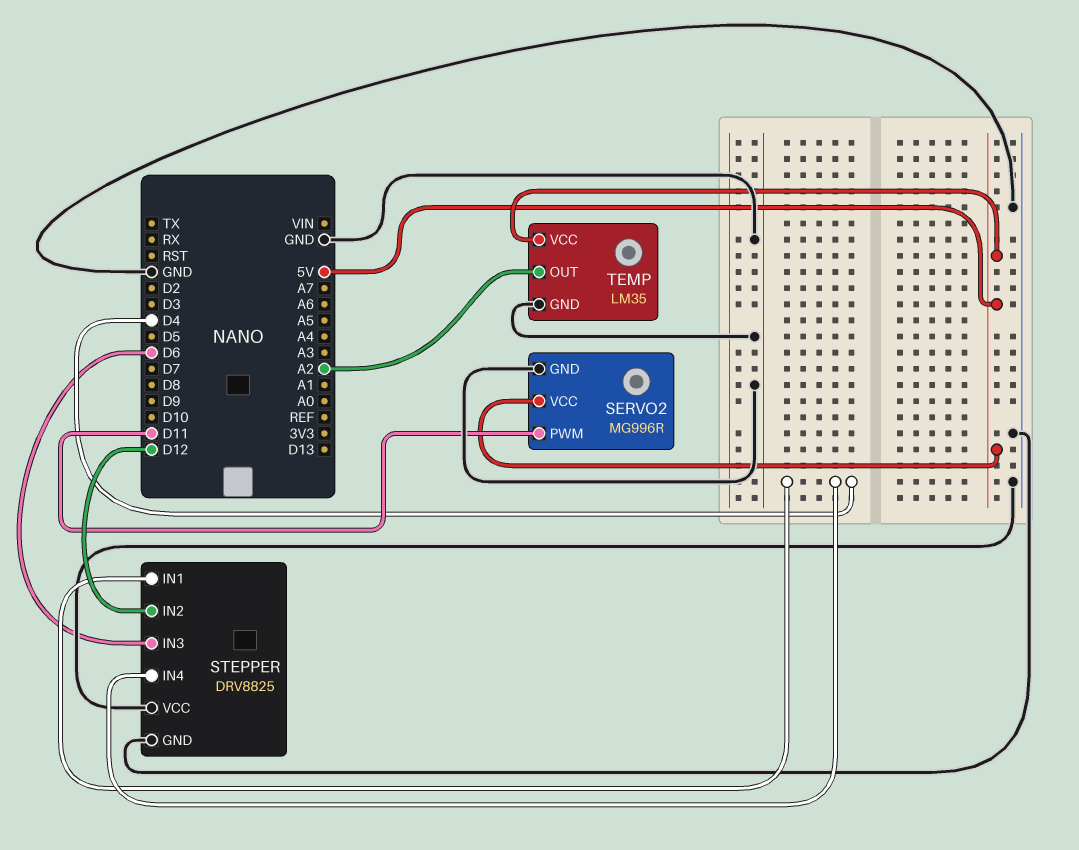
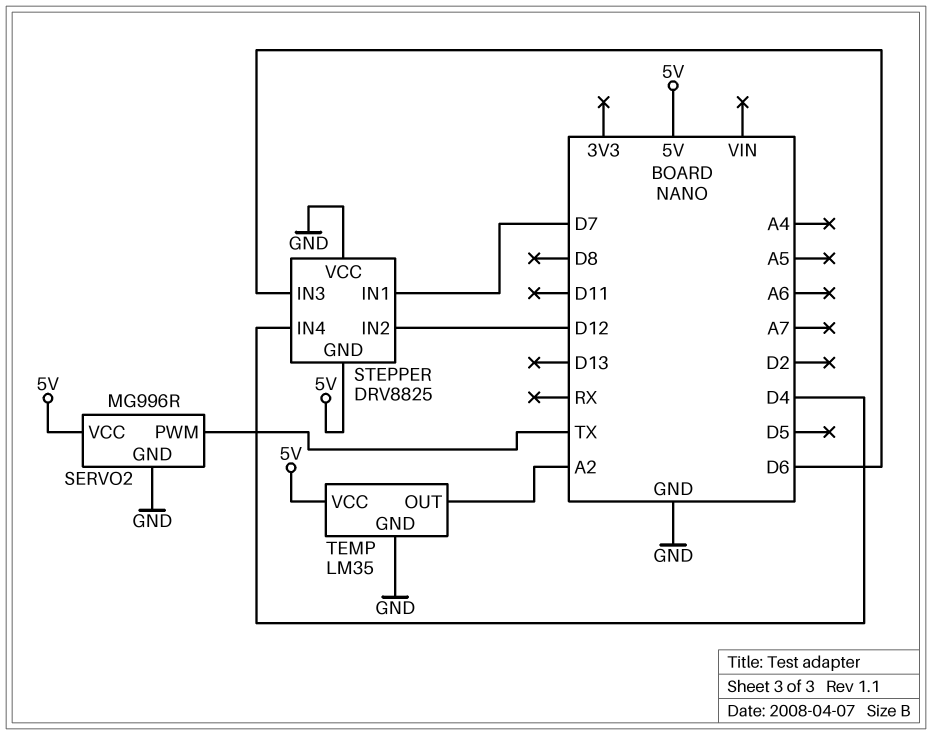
SERVO2 pin PWM: D11 -> TX
STEPPER pin GND: GND -> 5V
STEPPER pin IN1: D4 -> D7

